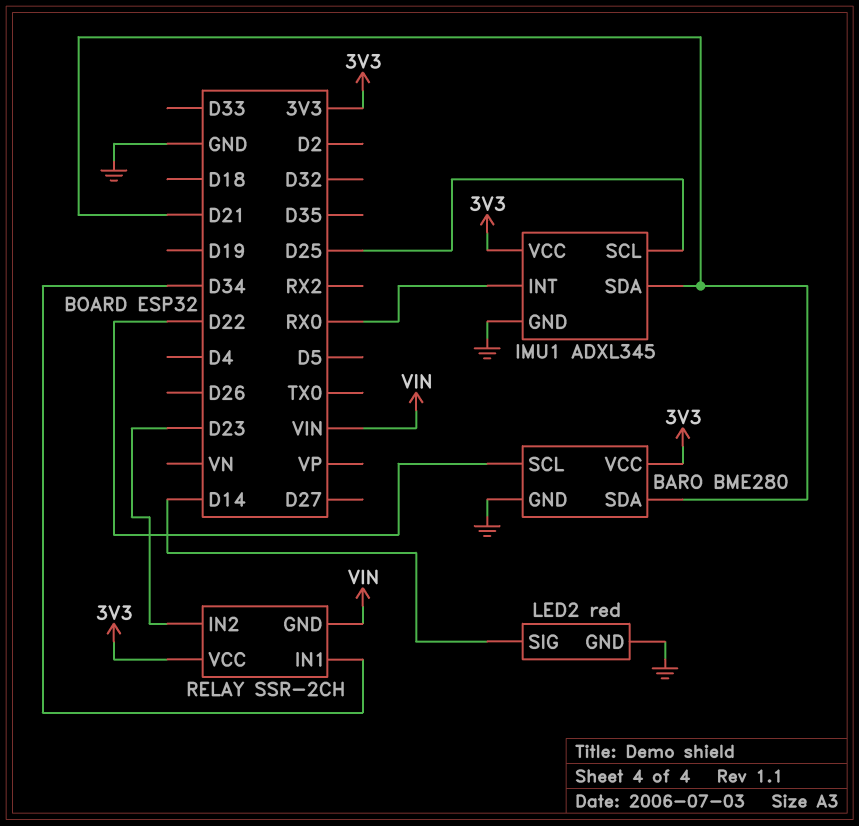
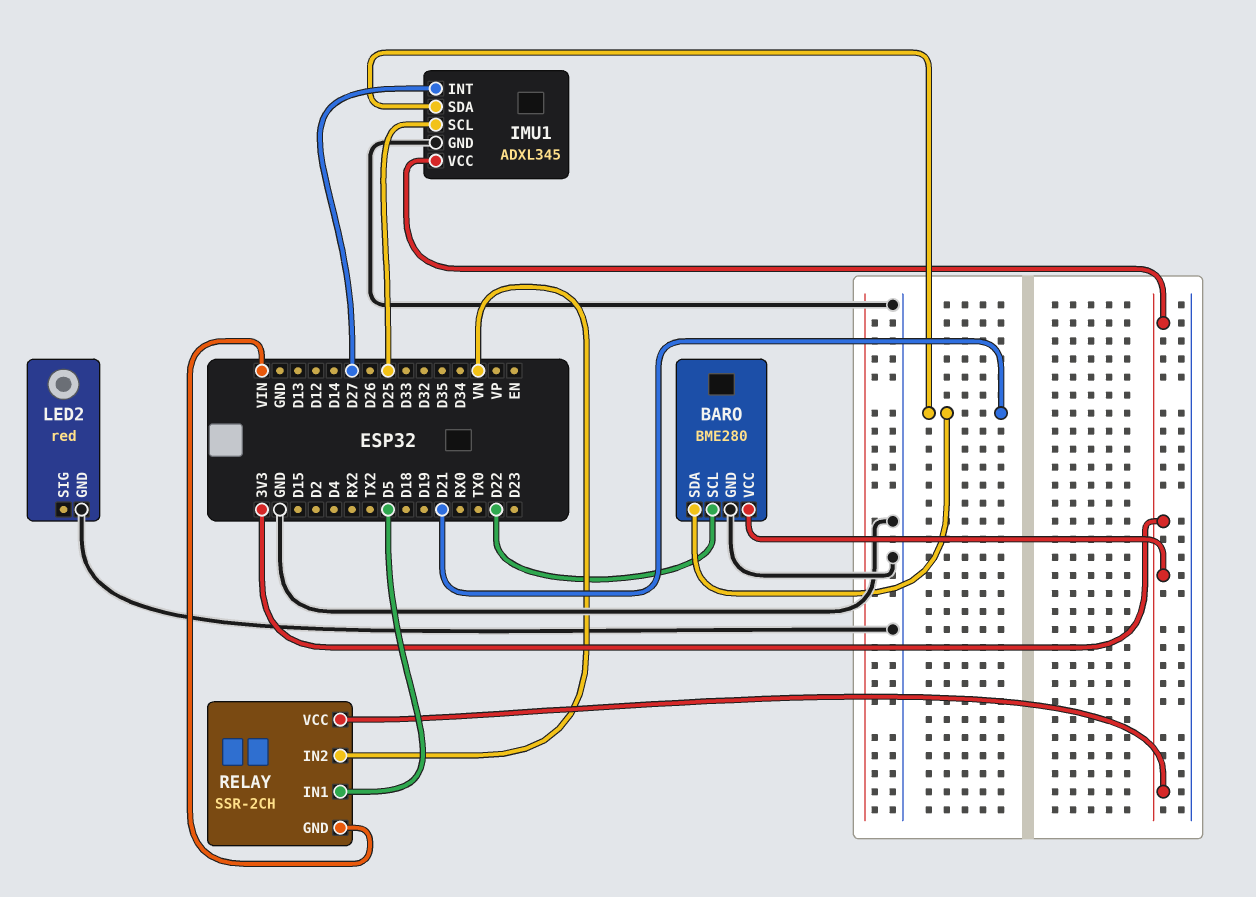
IMU1 pin INT: RX0 -> D27
LED2 pin SIG: D14 -> none
RELAY pin IN1: D34 -> D5
RELAY pin IN2: D23 -> VN

